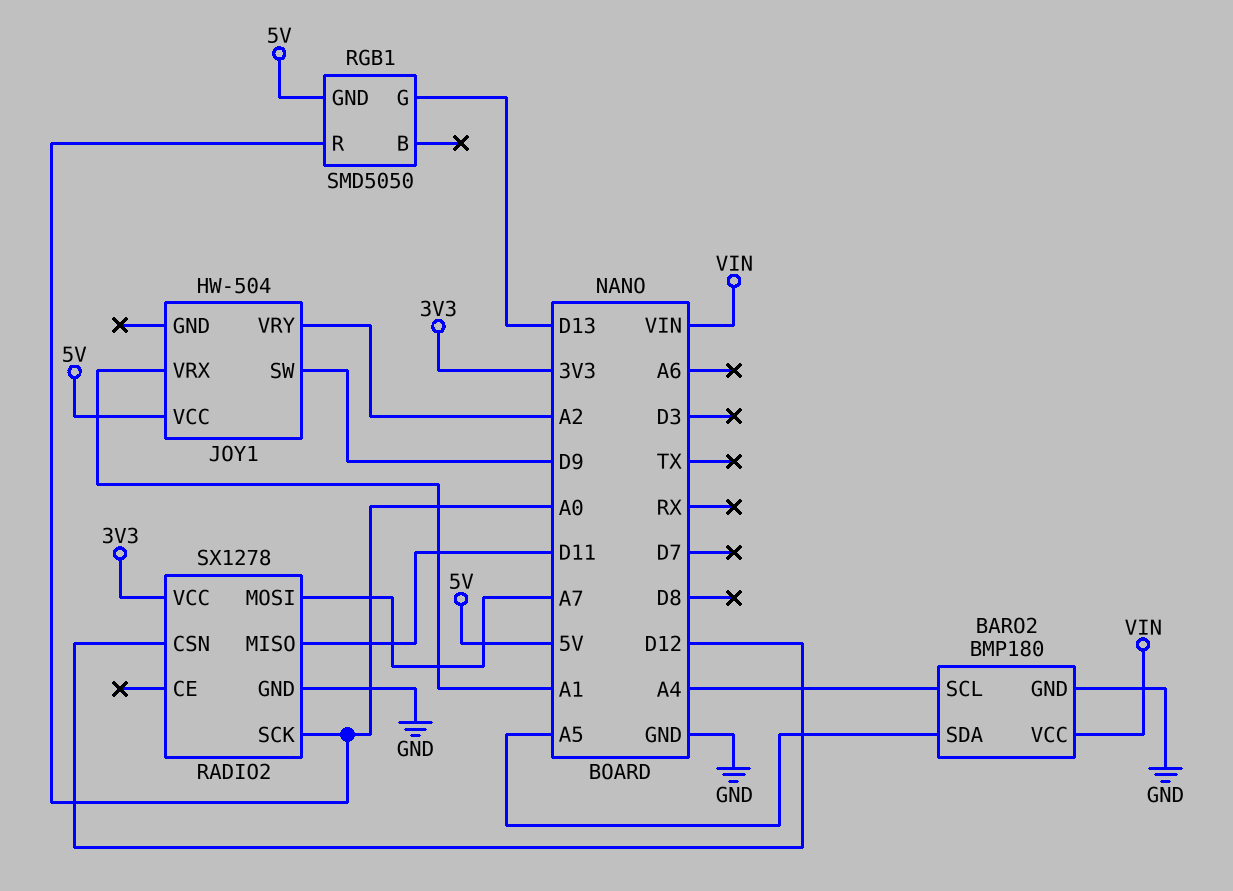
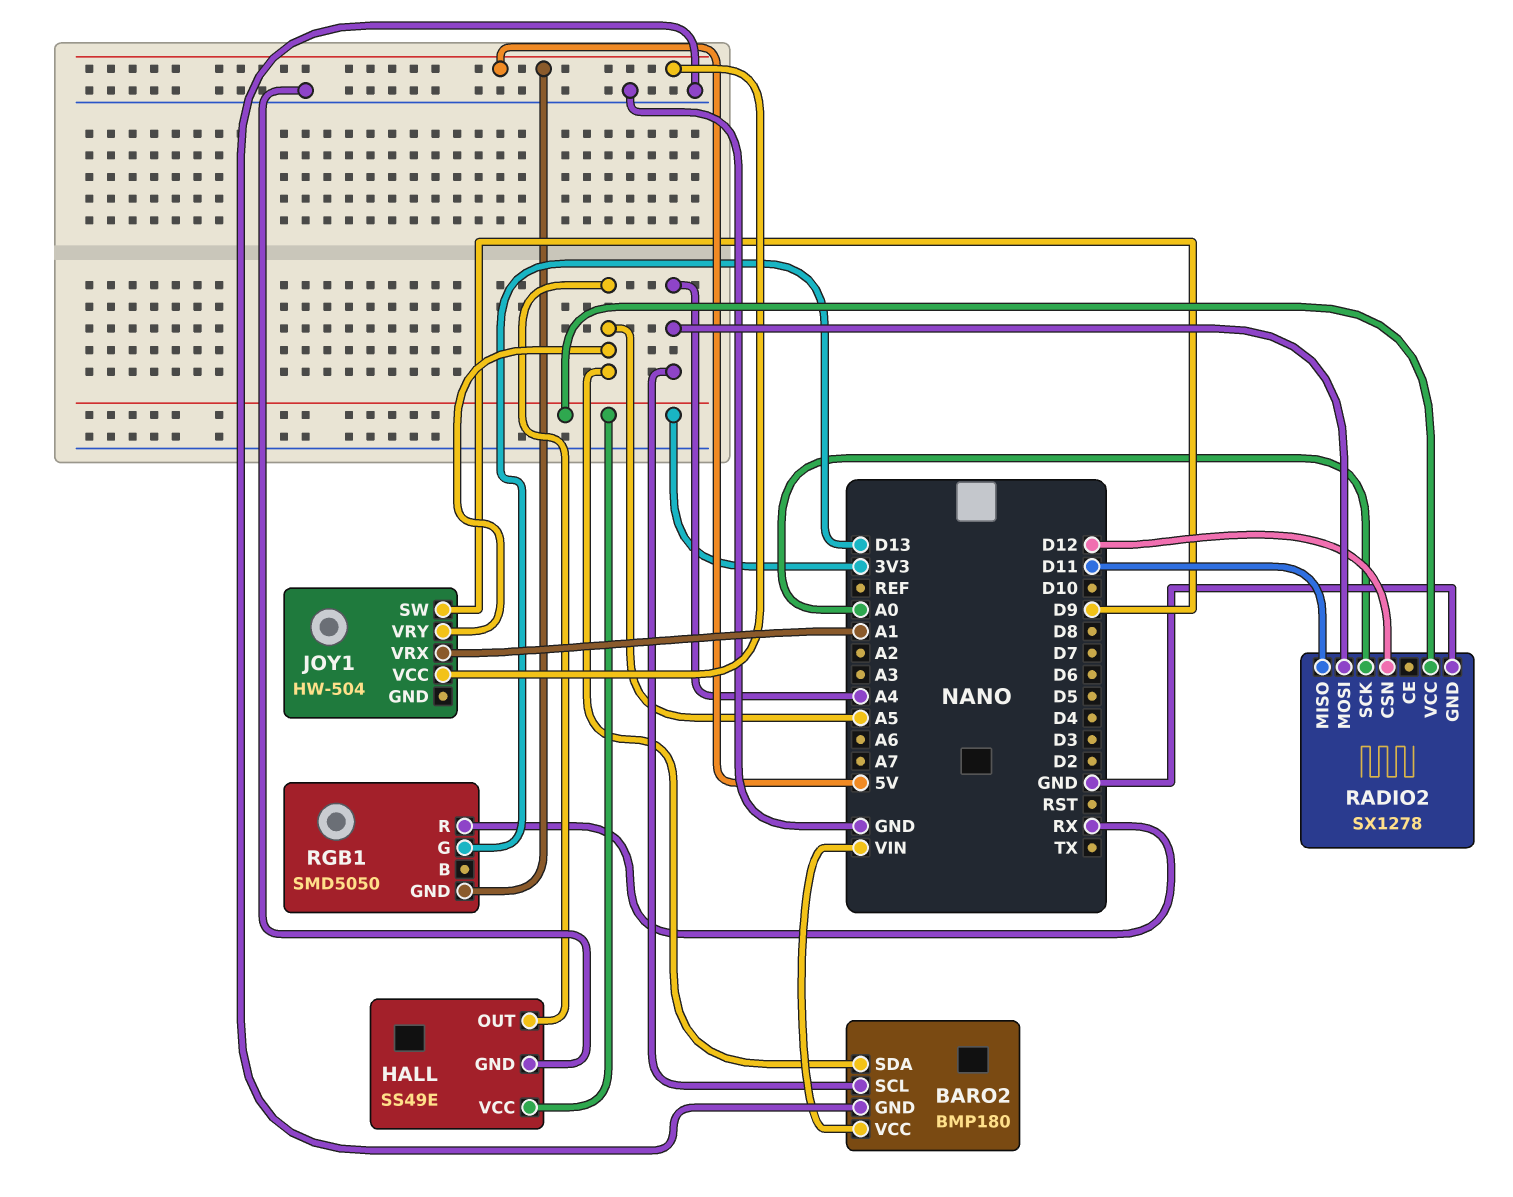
HALL: none -> SS49E
HALL pin GND: none -> GND
HALL pin OUT: none -> A5
HALL pin VCC: none -> 3V3
JOY1 pin VRY: A2 -> A5
RADIO2 pin MOSI: A7 -> A4
RGB1 pin R: A0 -> RX

